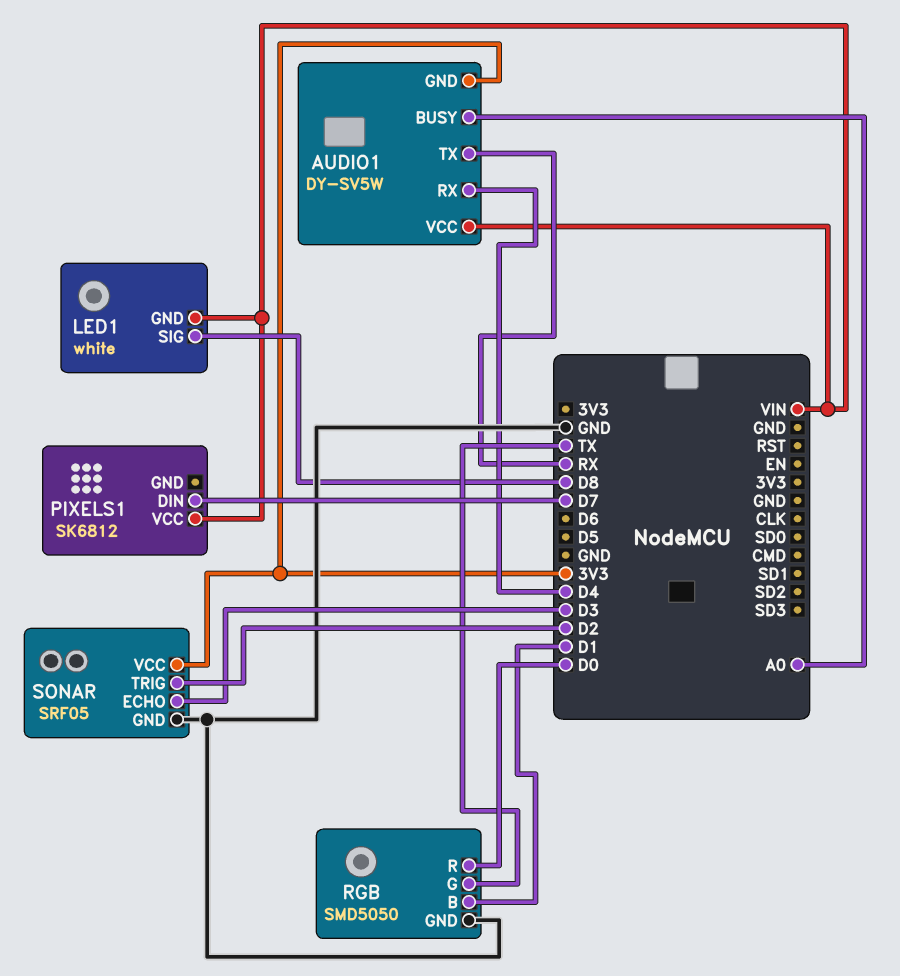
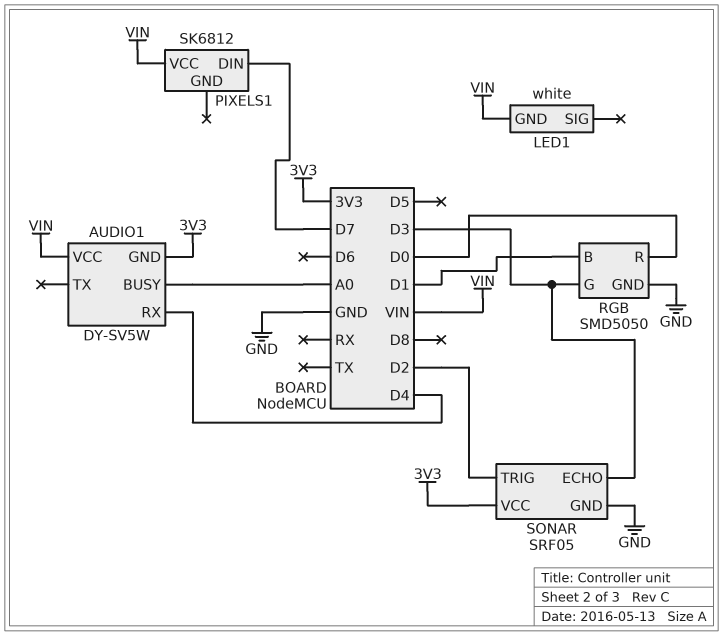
AUDIO1 pin TX: RX -> none
LED1 pin SIG: D8 -> none
RGB pin G: TX -> D3

